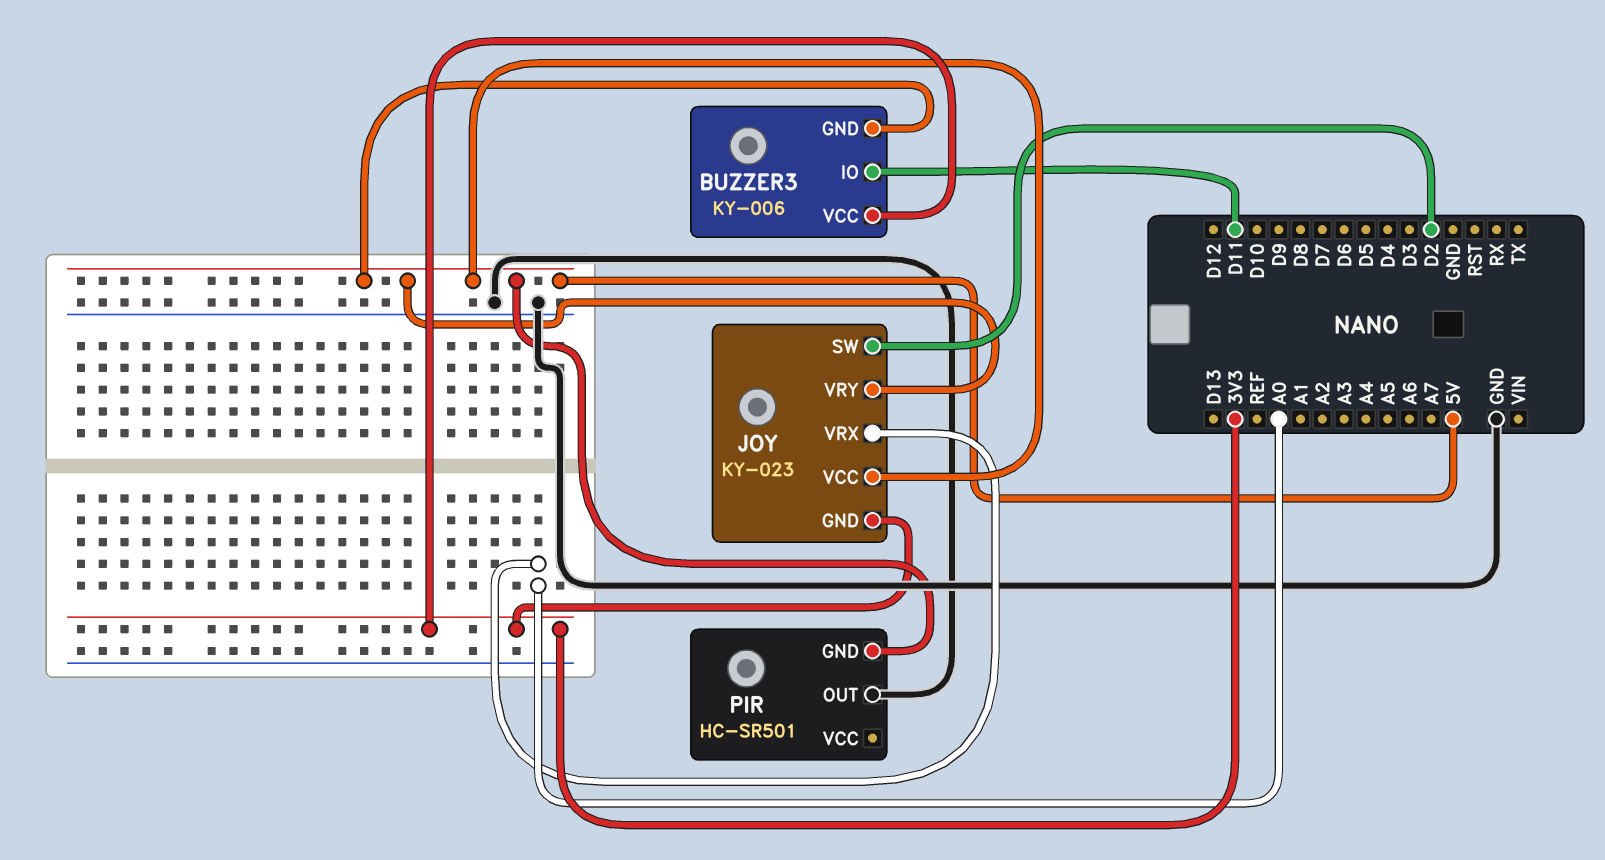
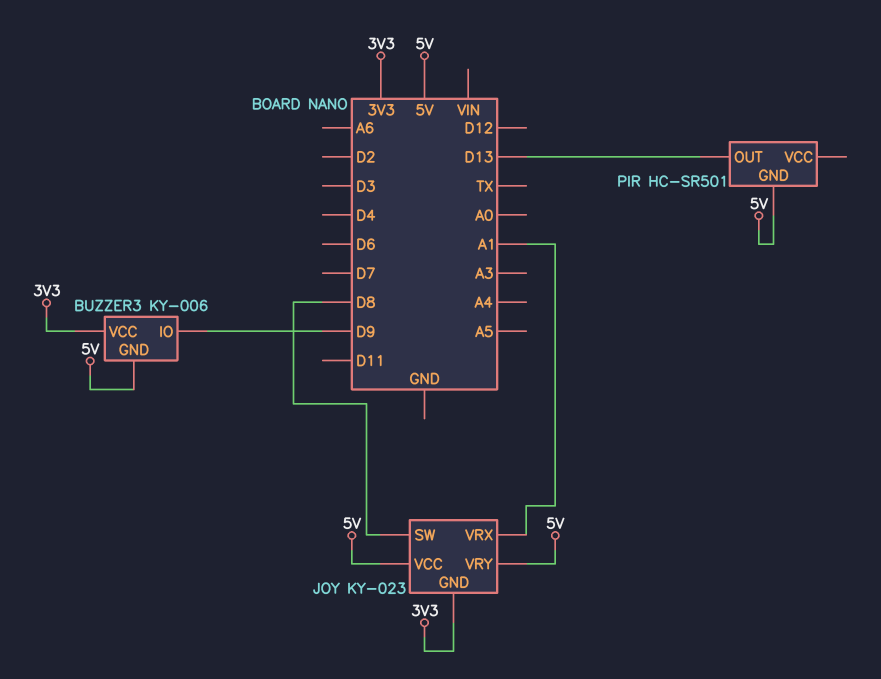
BUZZER3 pin IO: D11 -> D9
JOY pin SW: D2 -> D8
JOY pin VRX: A0 -> A1
PIR pin OUT: GND -> D13

